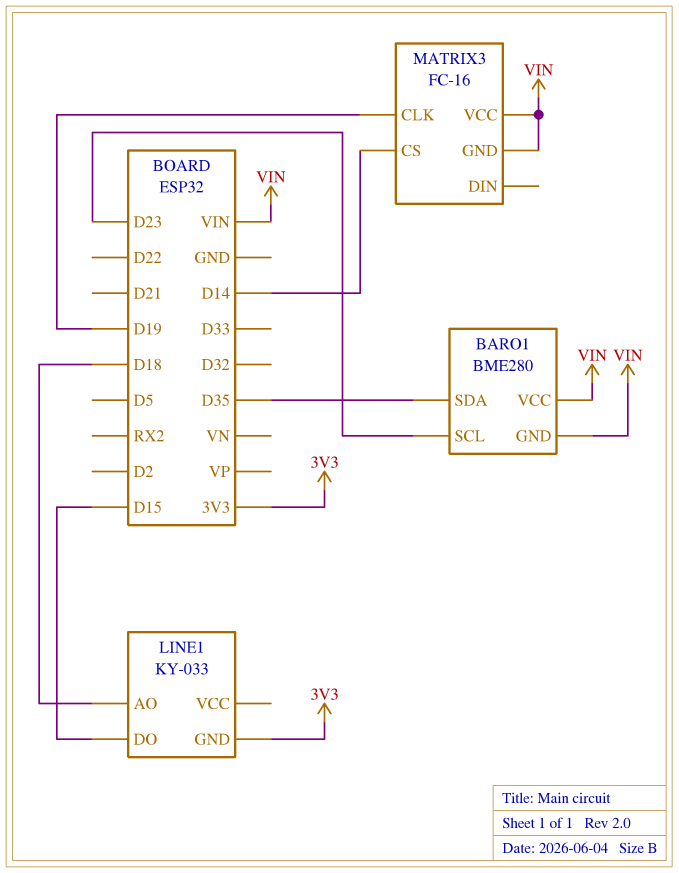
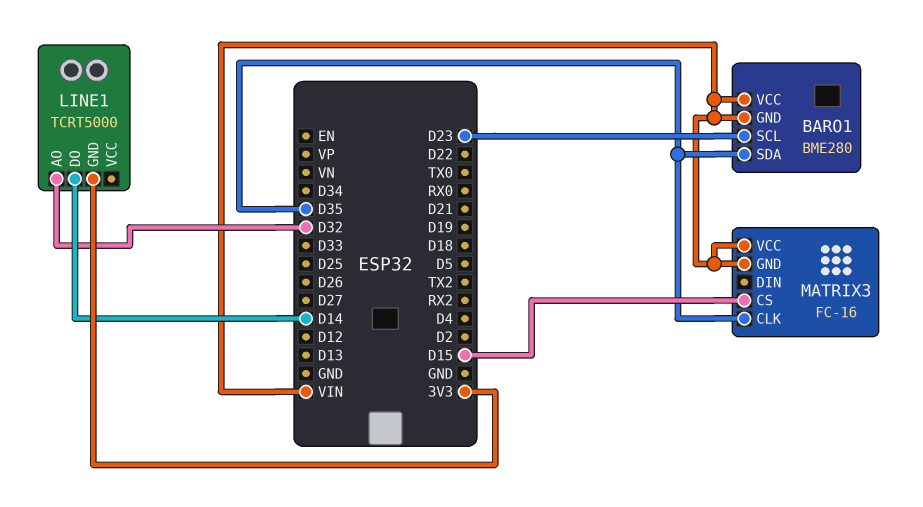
LINE1: KY-033 -> TCRT5000
LINE1 pin AO: D18 -> D32
LINE1 pin DO: D15 -> D14
MATRIX3 pin CLK: D19 -> D35
MATRIX3 pin CS: D14 -> D15

